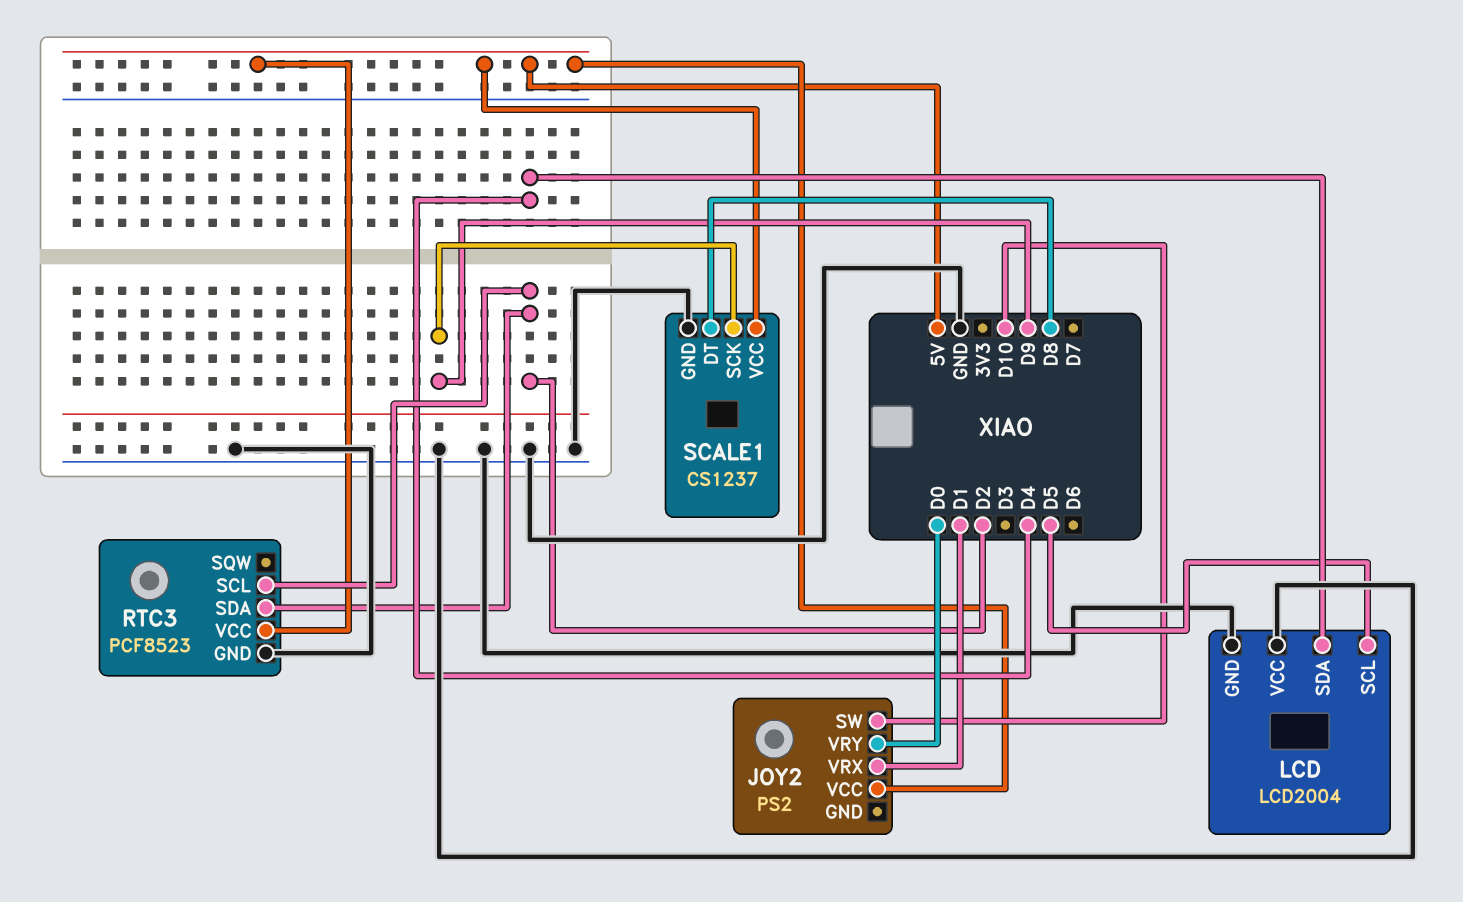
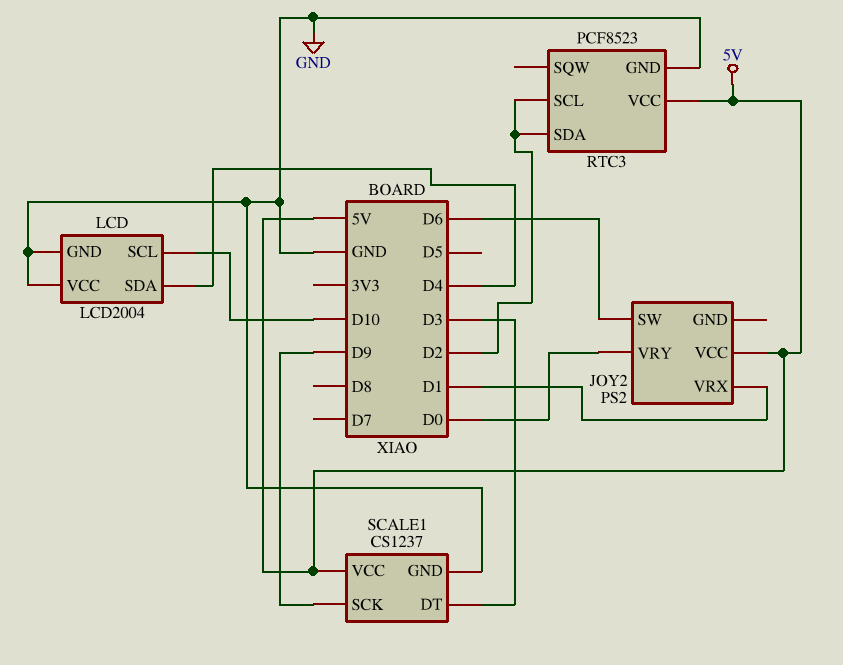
JOY2 pin SW: D10 -> D6
LCD pin SCL: D5 -> D10
SCALE1 pin DT: D8 -> D3

